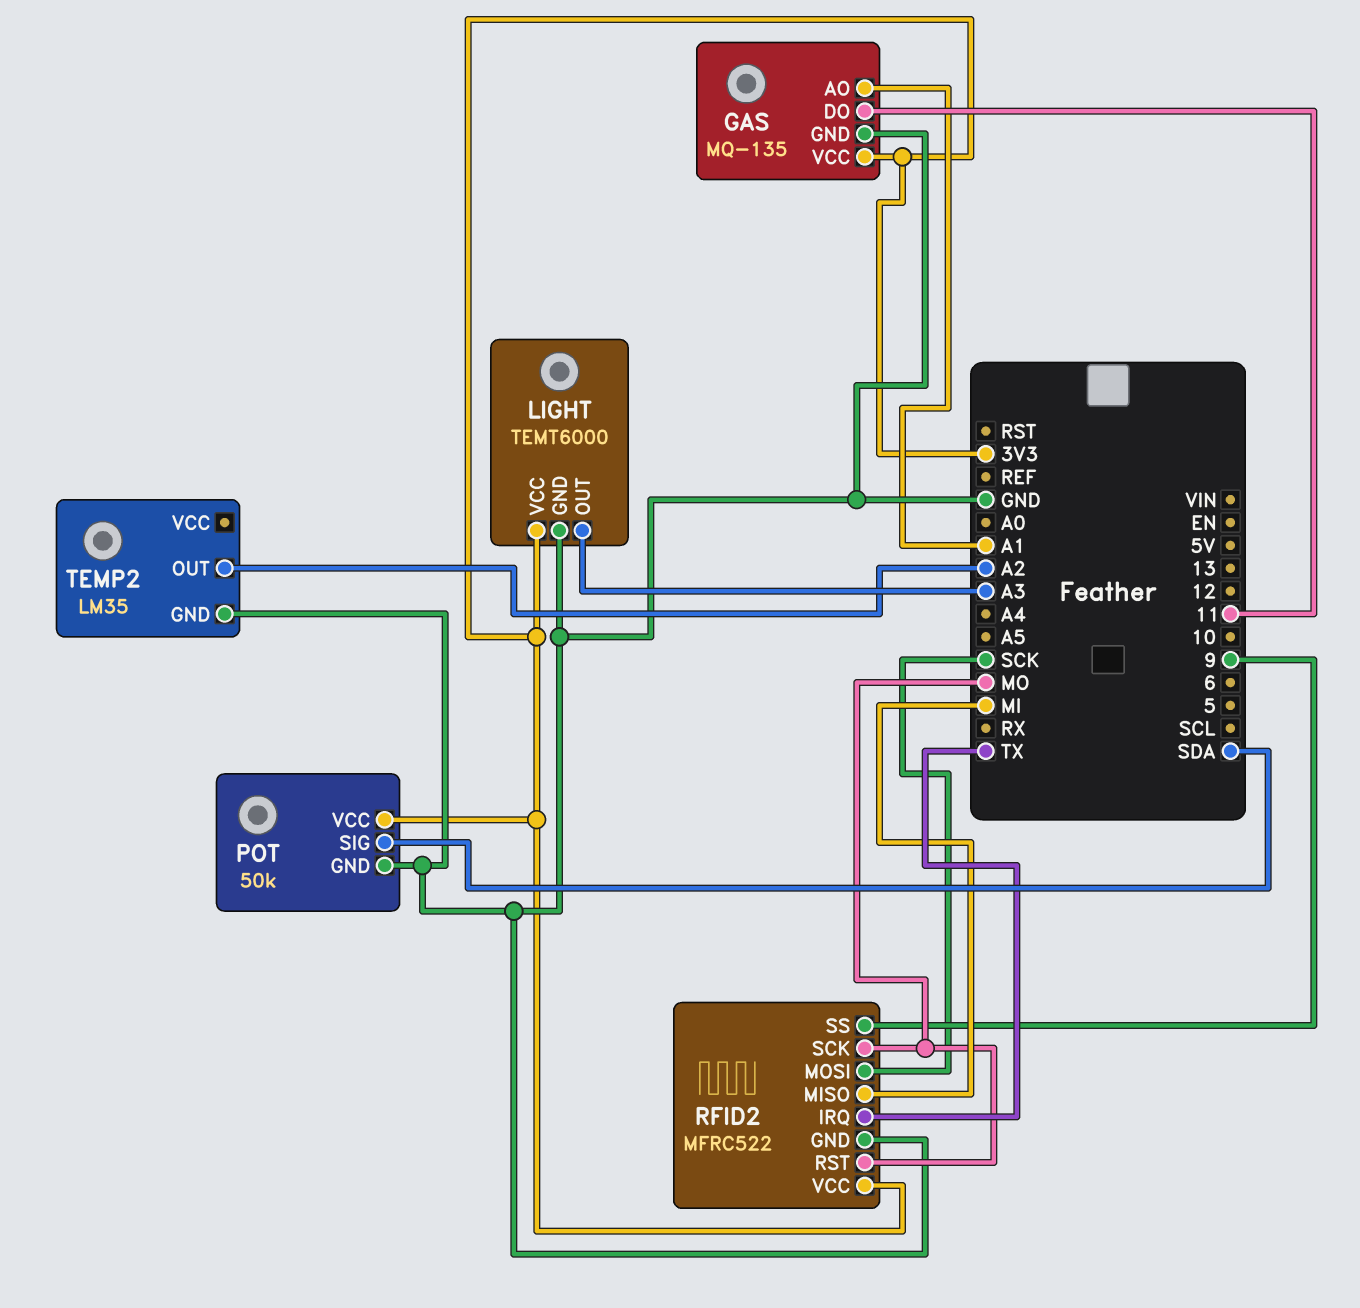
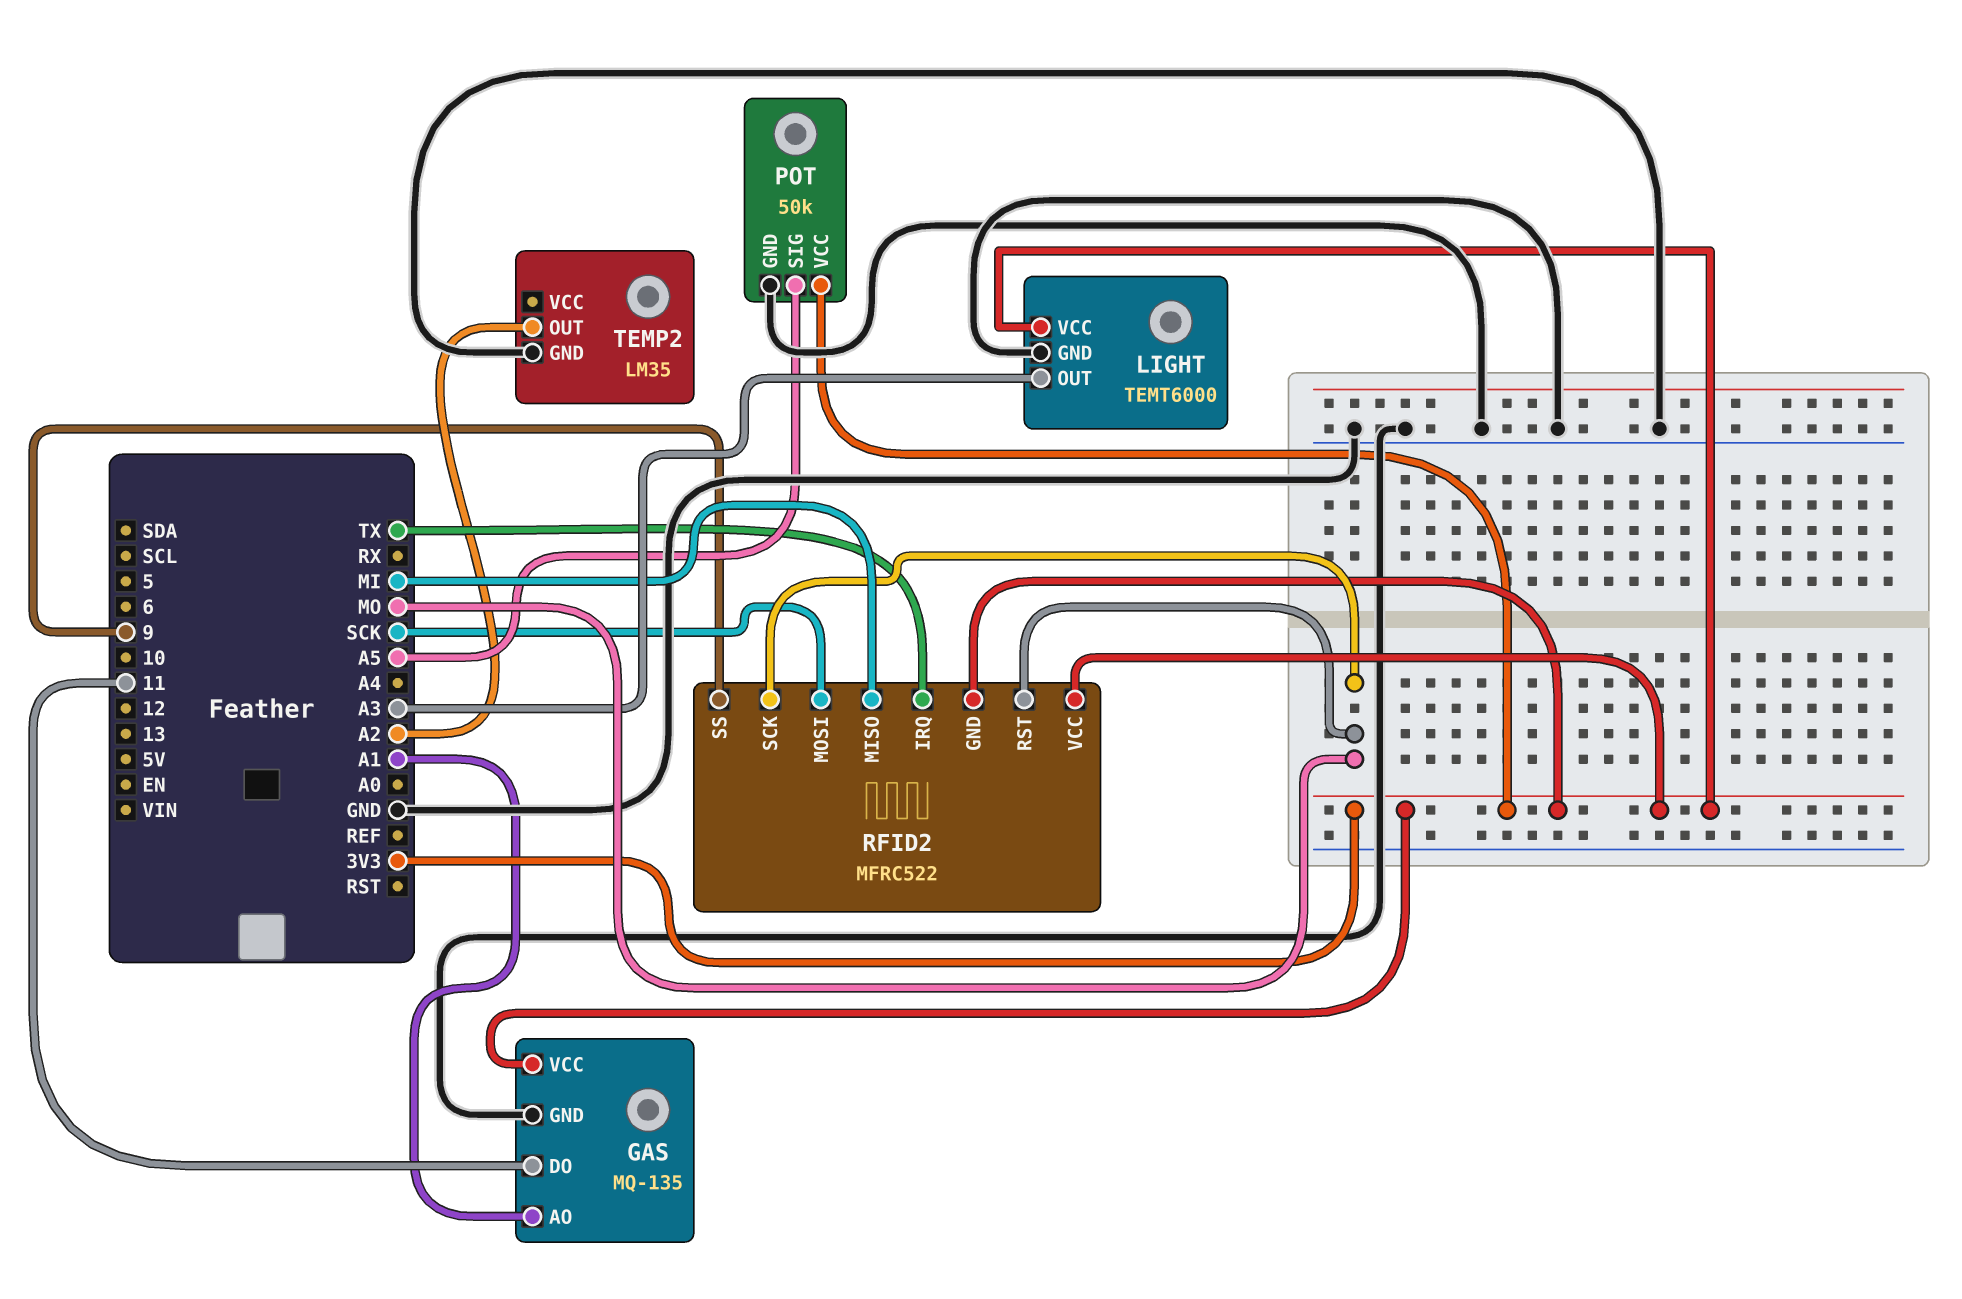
POT pin SIG: SDA -> A5
RFID2 pin GND: GND -> 3V3

